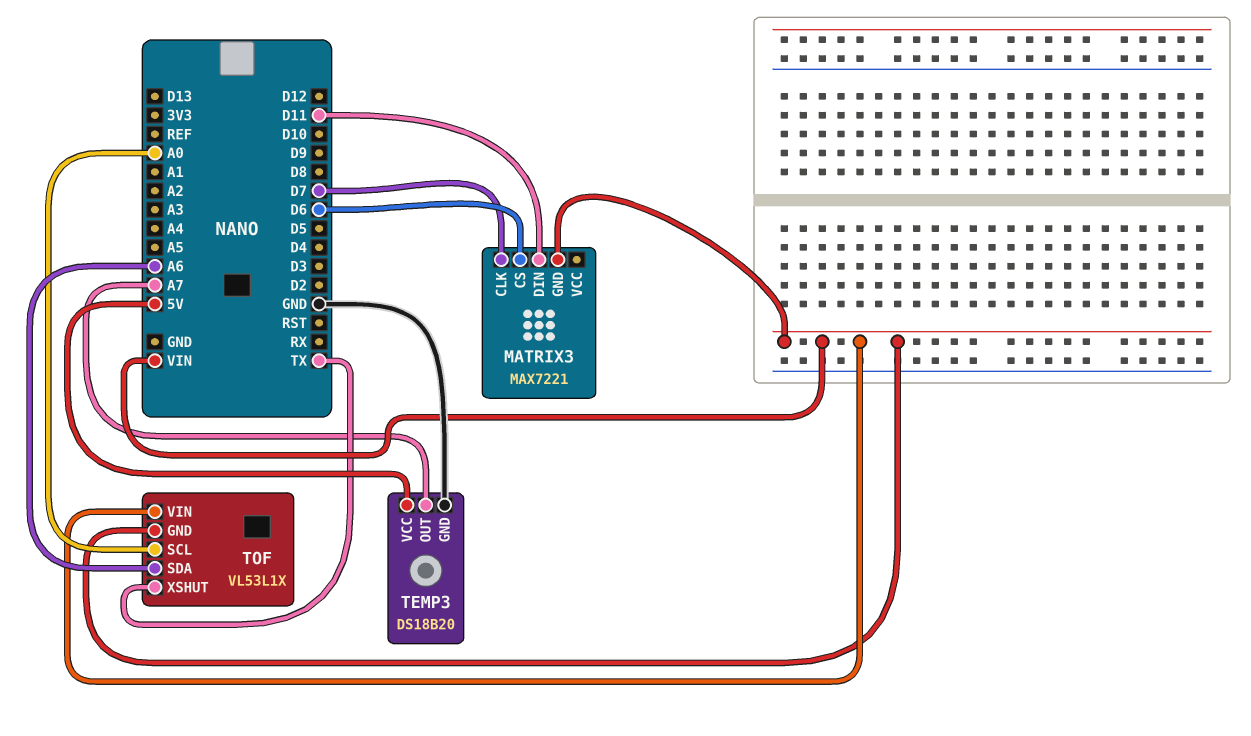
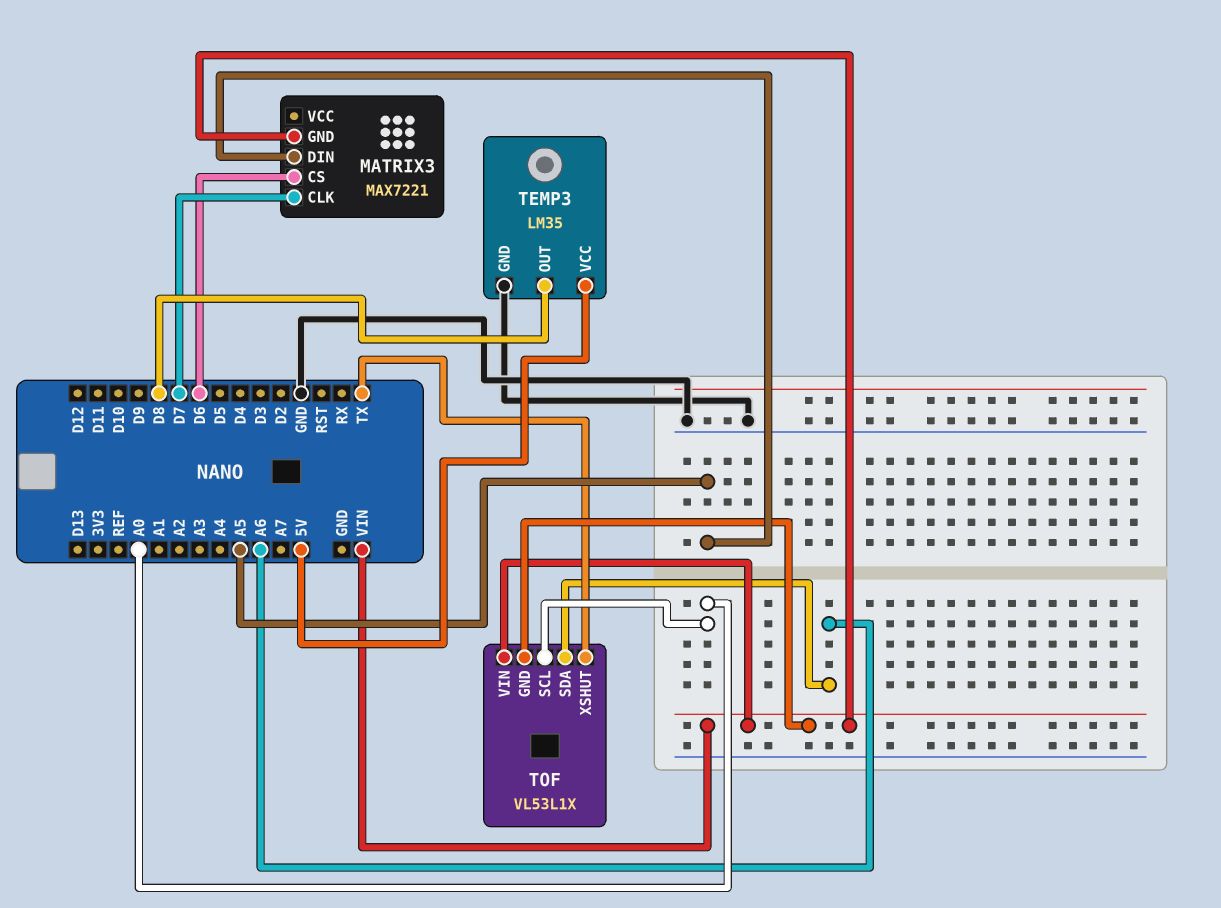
MATRIX3 pin DIN: D11 -> A5
TEMP3: DS18B20 -> LM35
TEMP3 pin OUT: A7 -> D8

